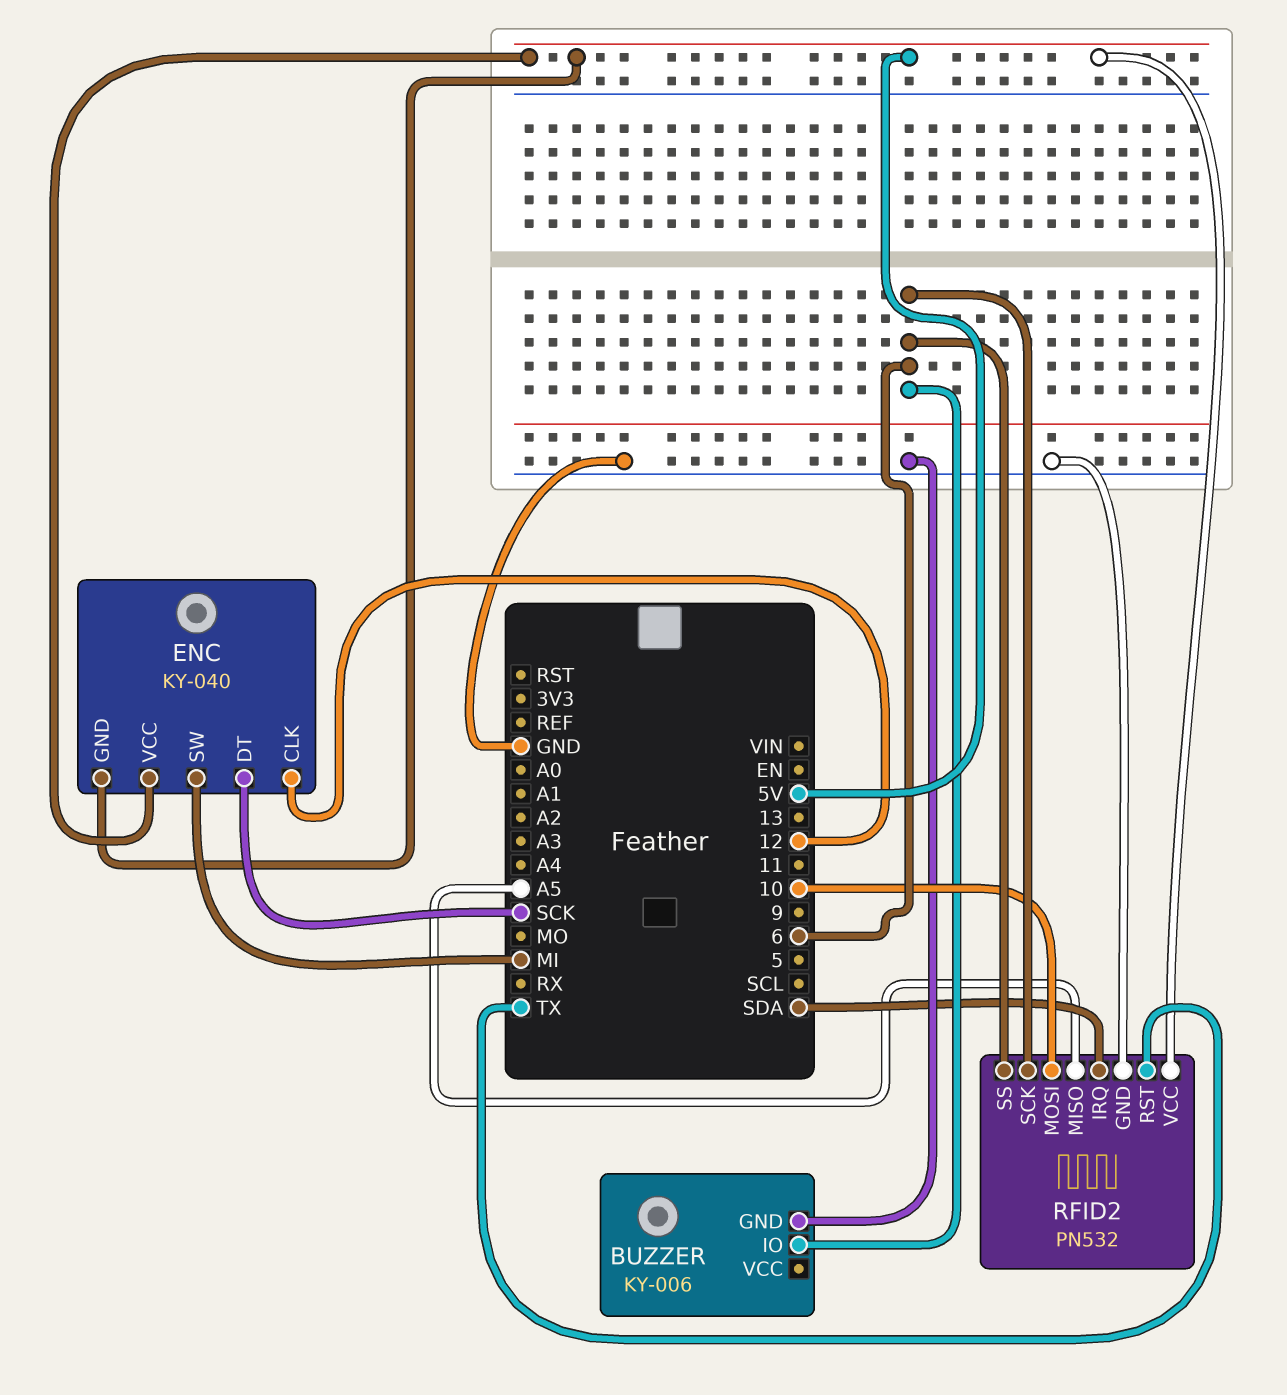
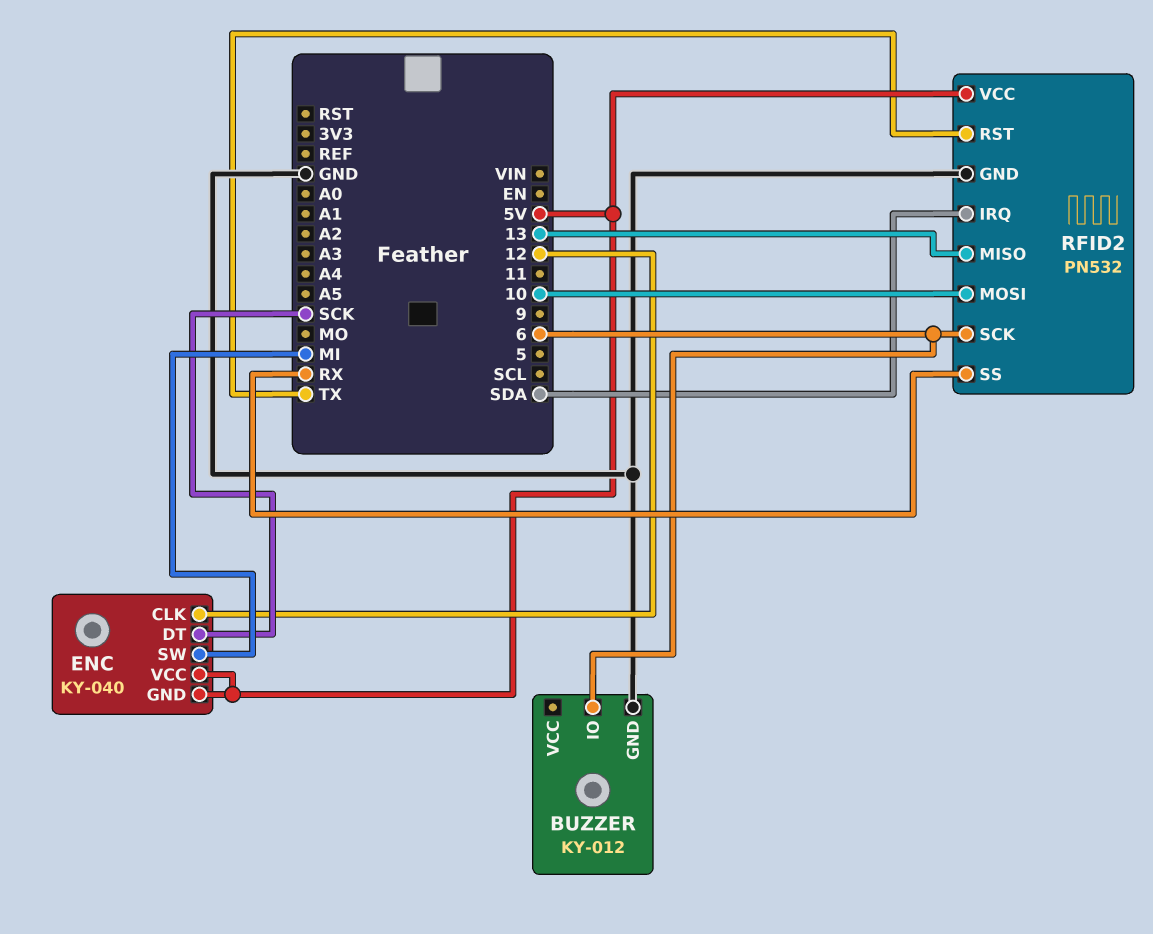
BUZZER: KY-006 -> KY-012
RFID2 pin MISO: A5 -> 13
RFID2 pin SS: 6 -> RX

